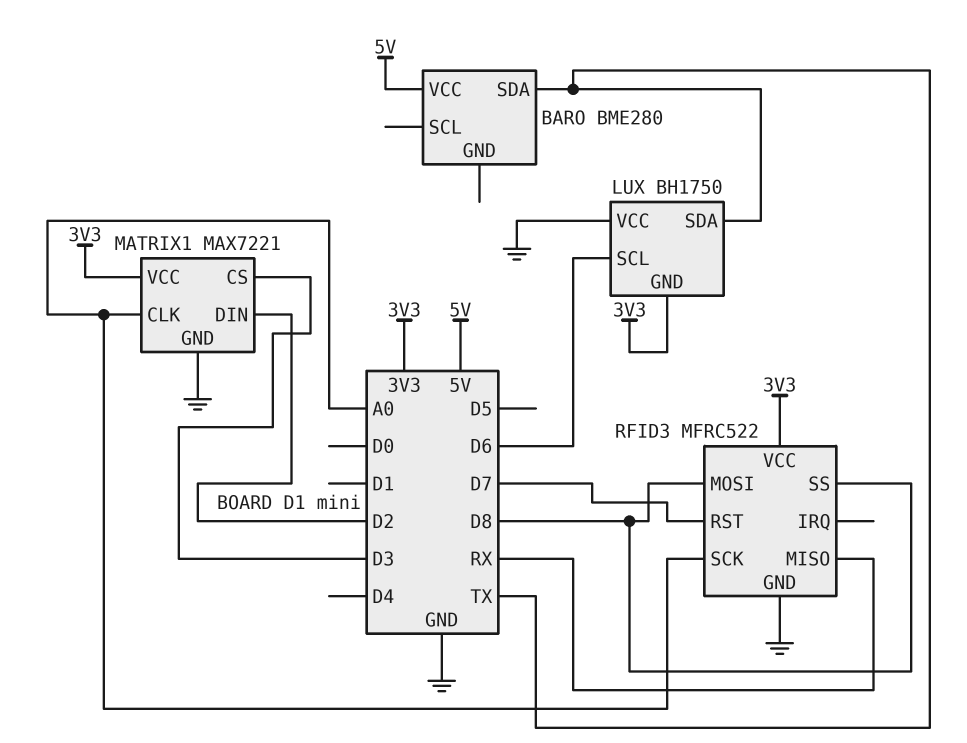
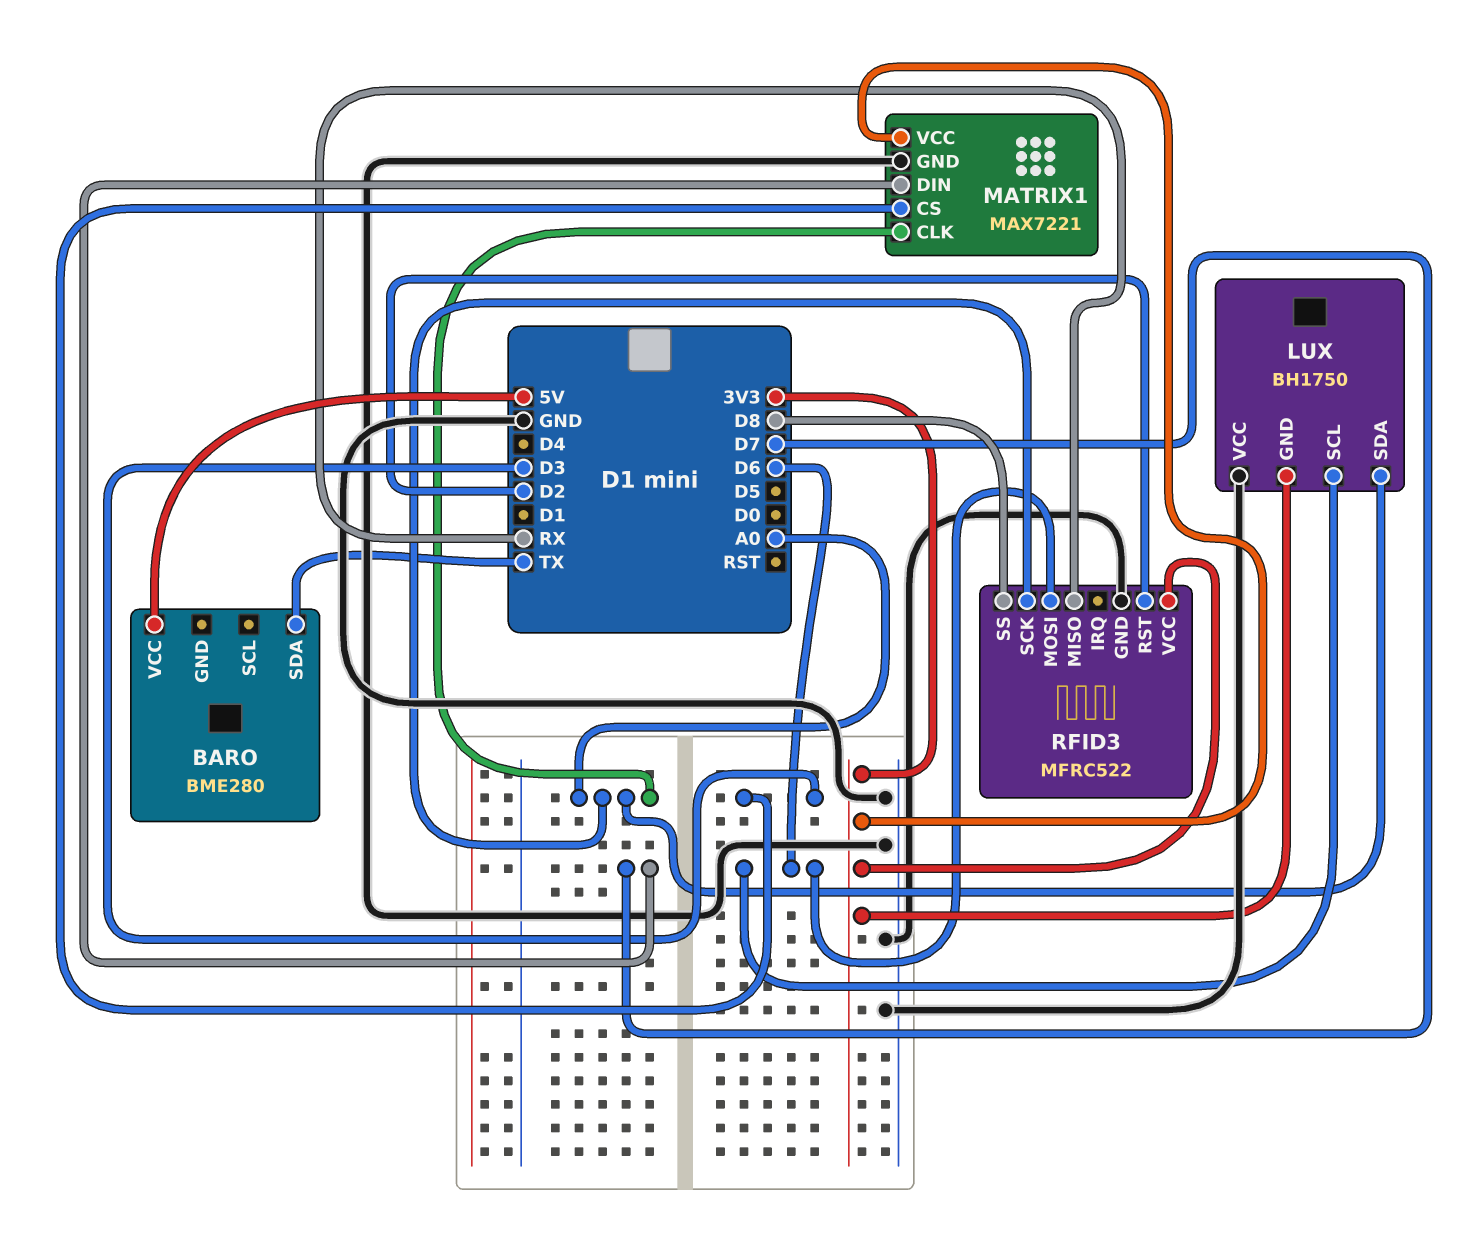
LUX pin SDA: TX -> A0
MATRIX1 pin DIN: D2 -> D7
RFID3 pin MOSI: D8 -> D6
RFID3 pin RST: D7 -> D2

